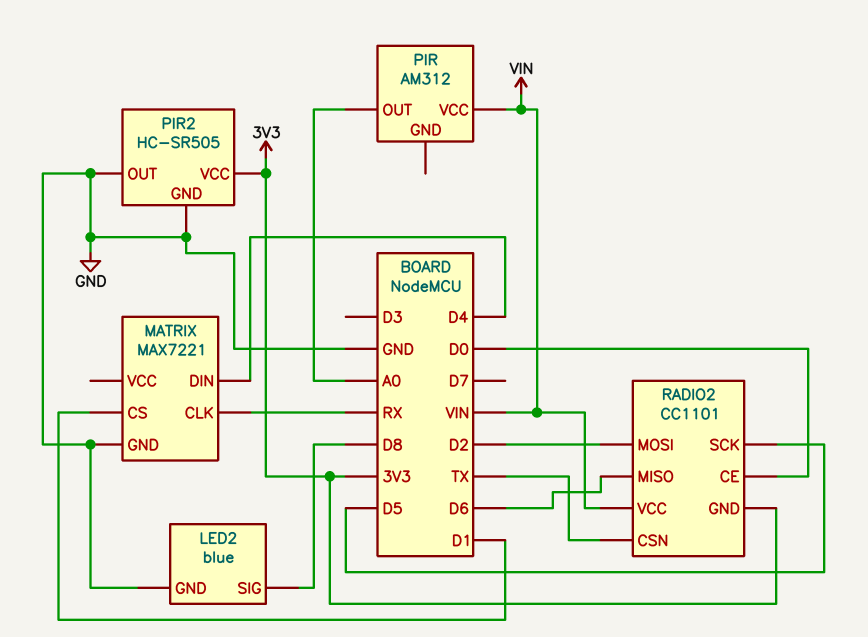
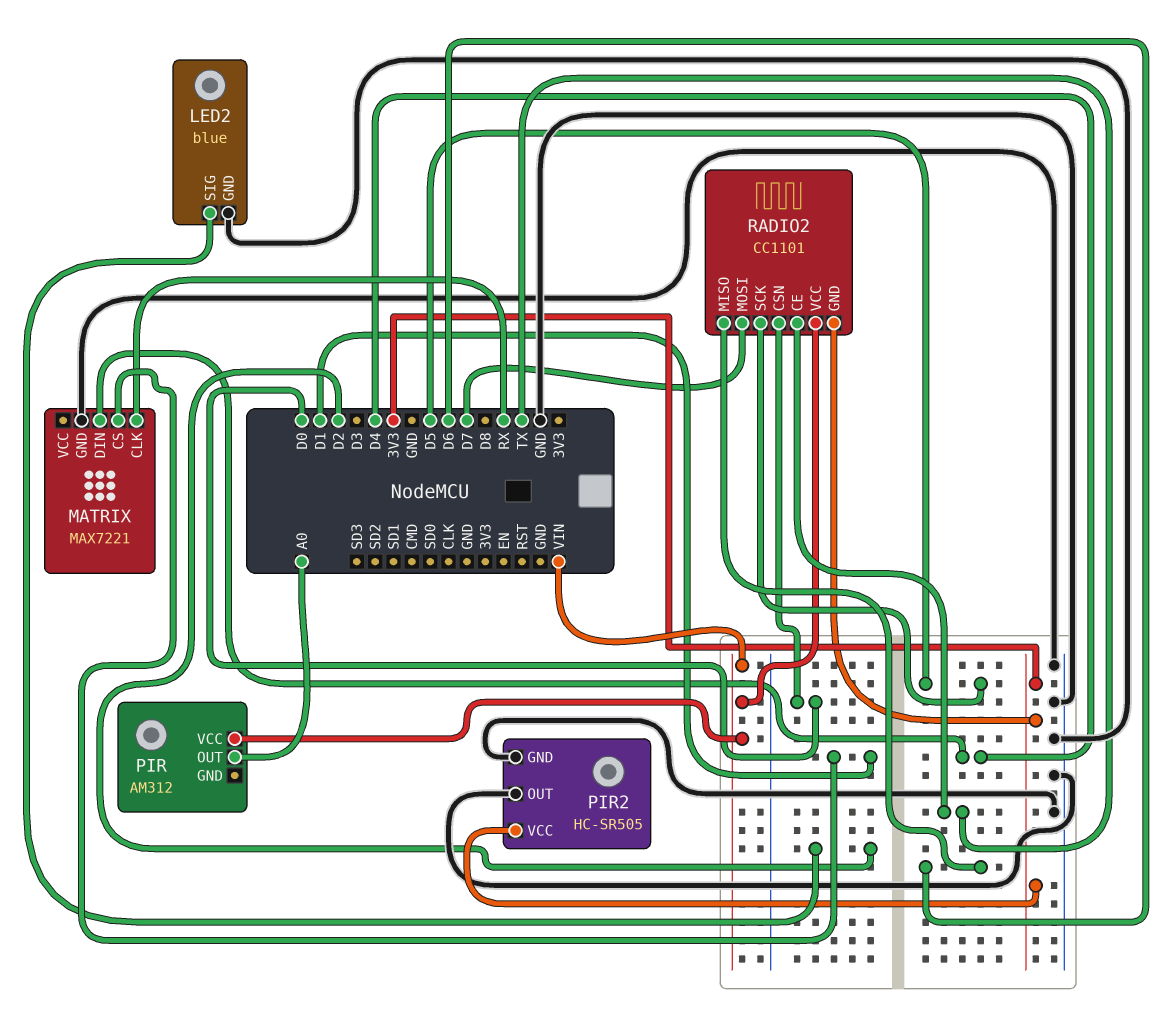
LED2 pin SIG: D8 -> D2
RADIO2 pin CE: D0 -> TX
RADIO2 pin CSN: TX -> D0
RADIO2 pin MOSI: D2 -> D7

